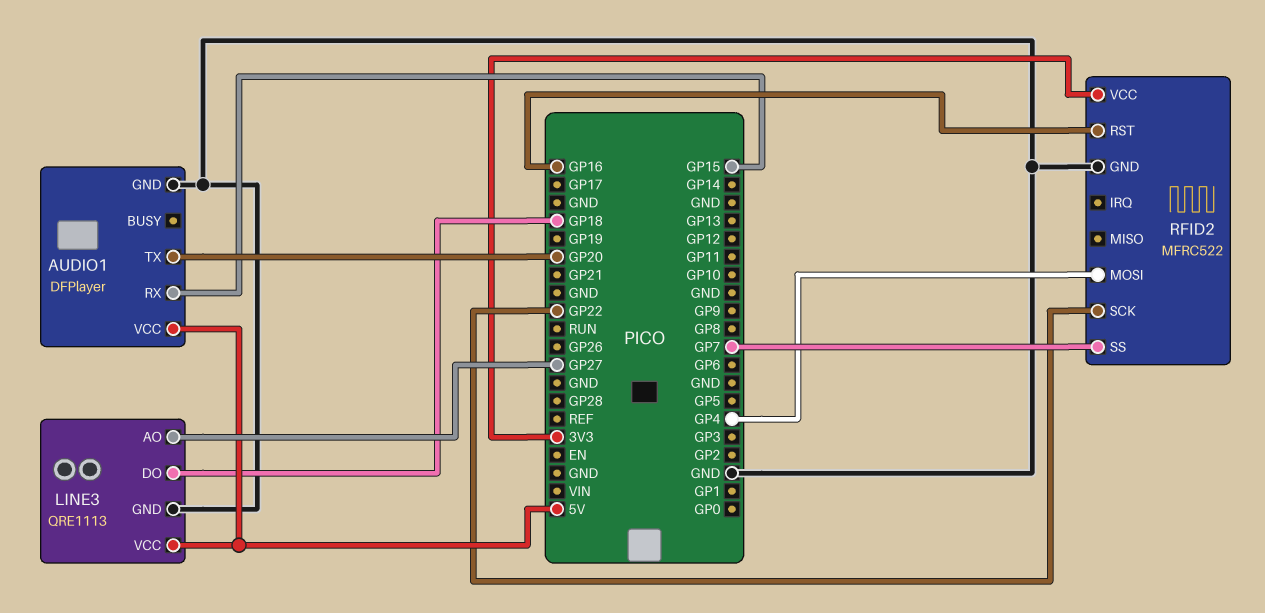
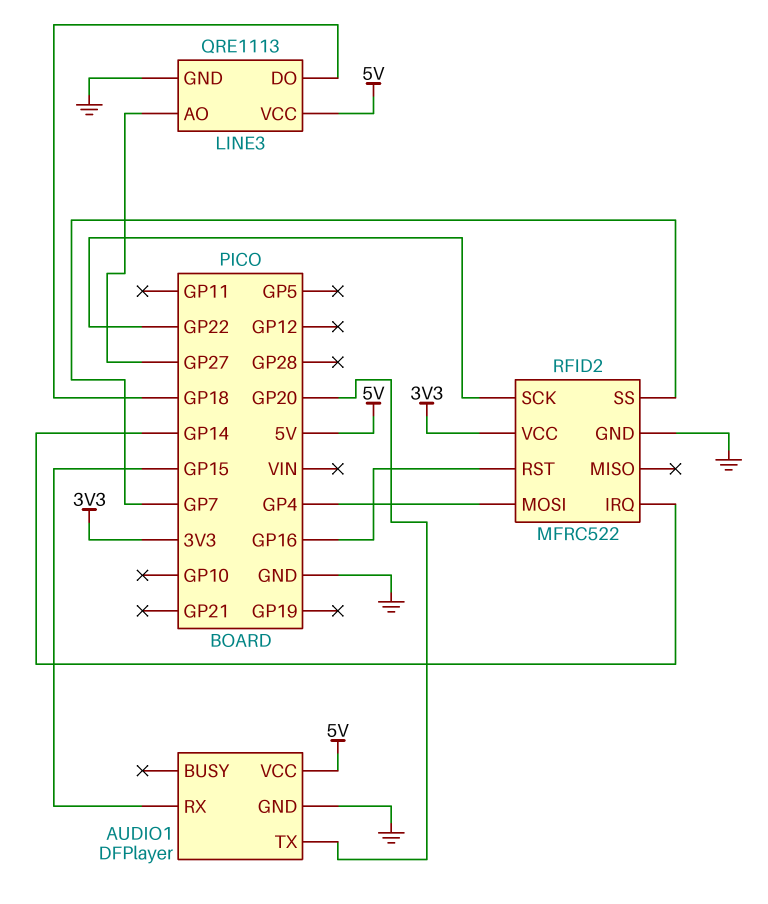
RFID2 pin IRQ: none -> GP14

